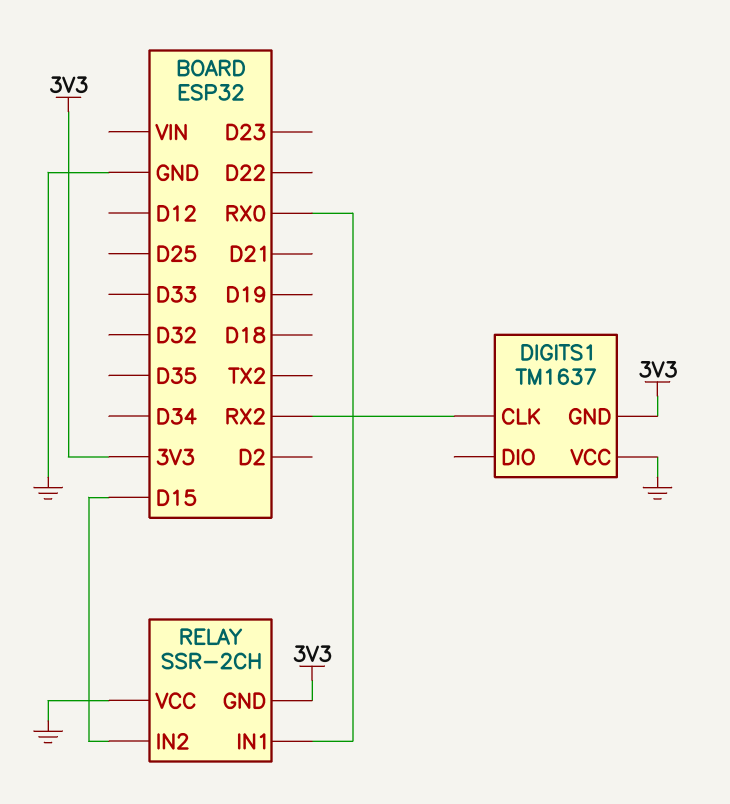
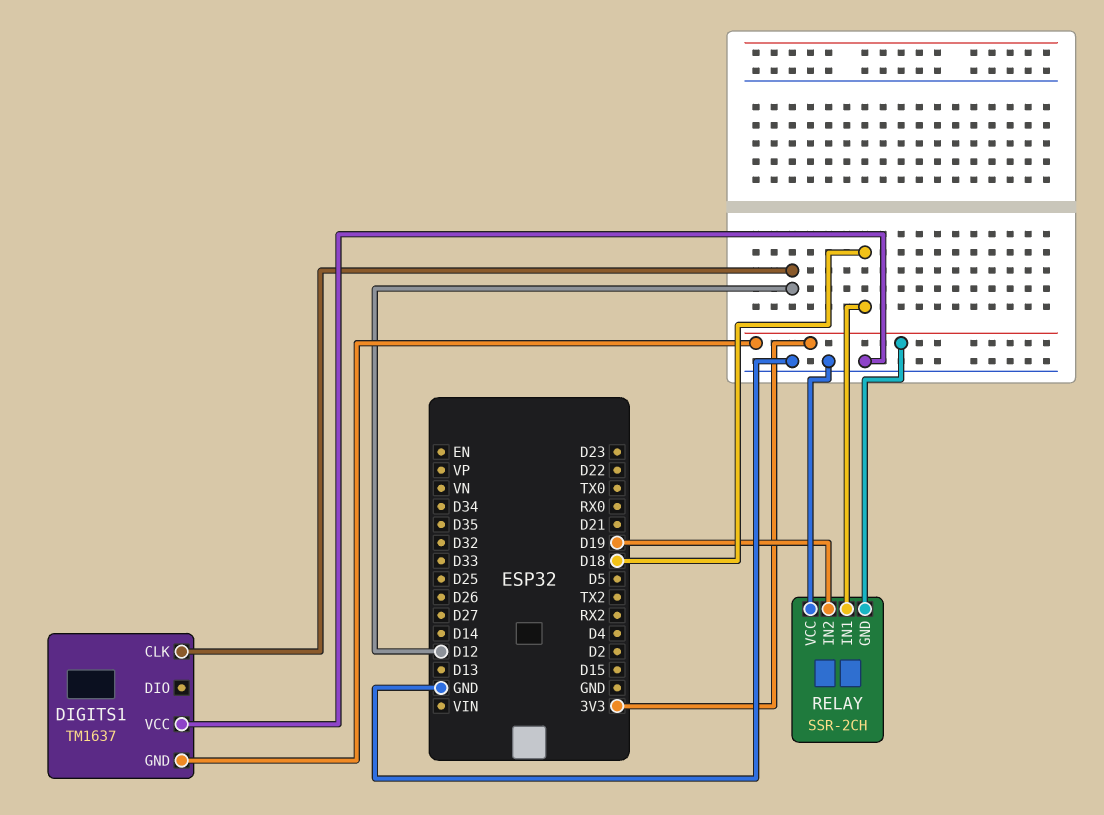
DIGITS1 pin CLK: RX2 -> D12
RELAY pin IN1: RX0 -> D18
RELAY pin IN2: D15 -> D19

